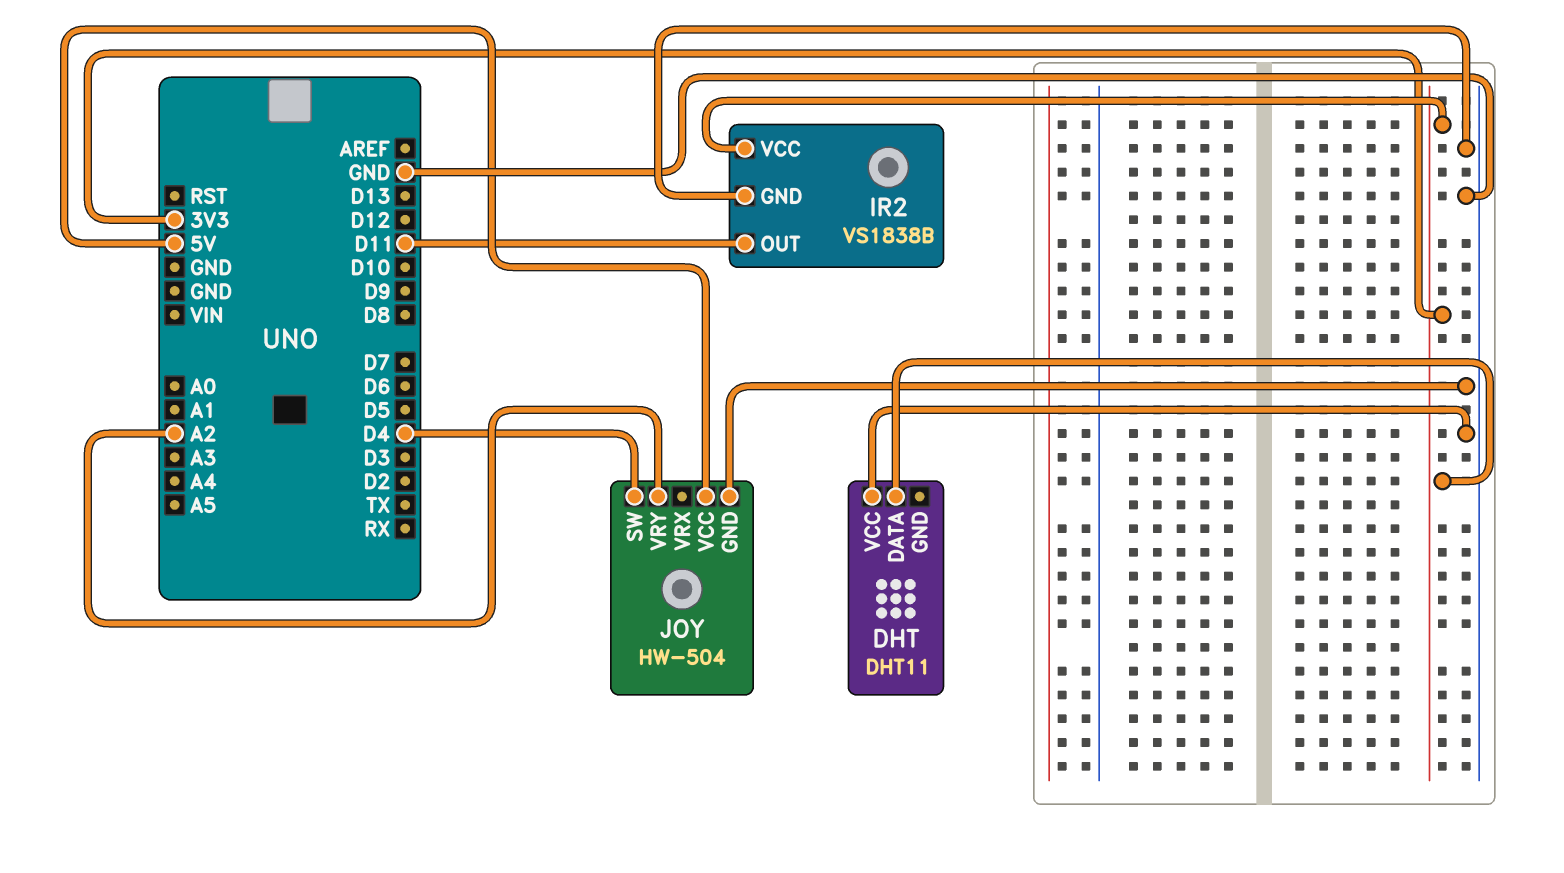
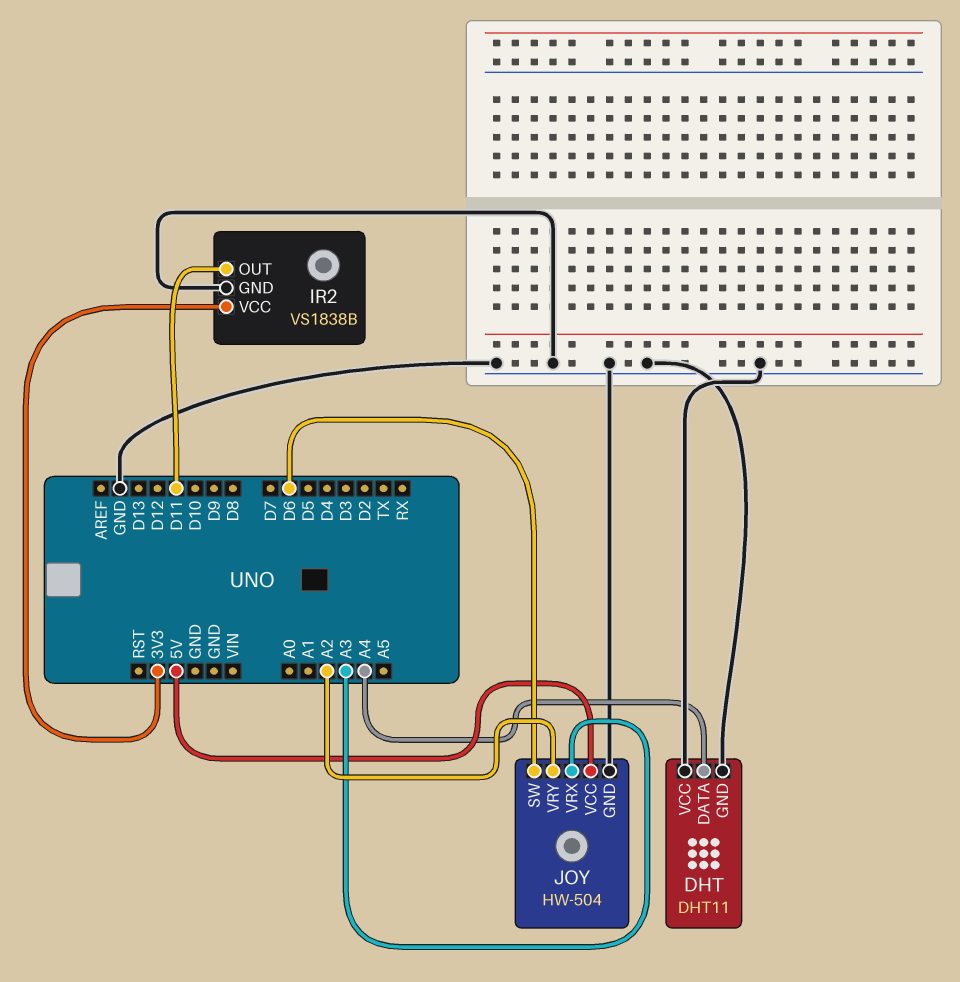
DHT pin DATA: 3V3 -> A4
DHT pin GND: none -> GND
JOY pin SW: D4 -> D6
JOY pin VRX: none -> A3

